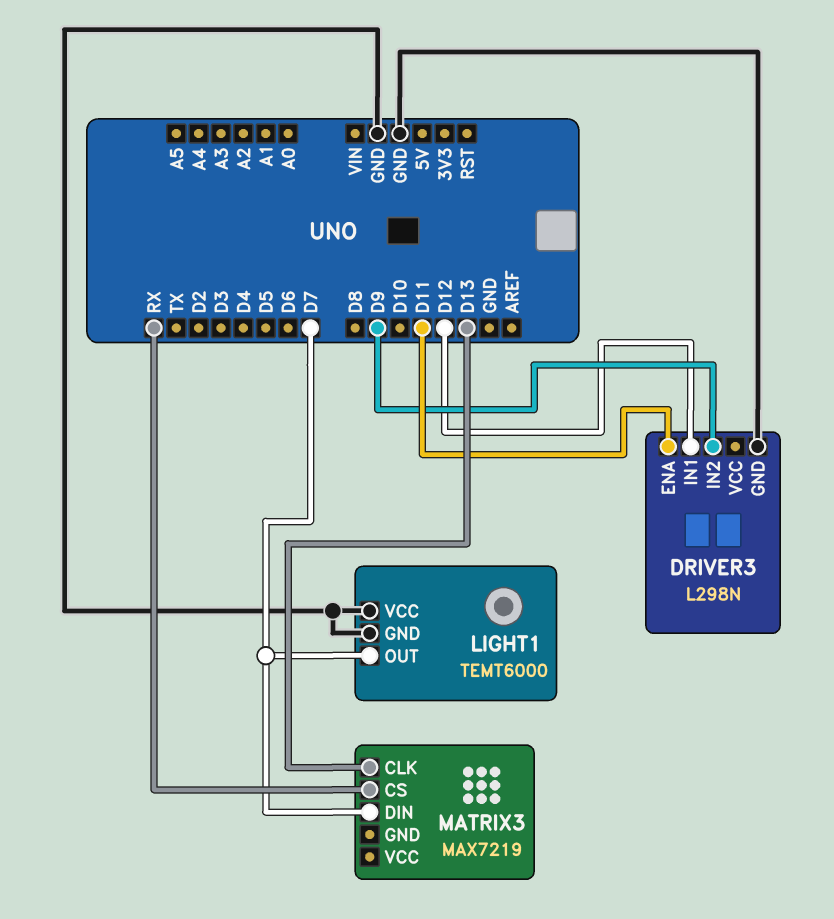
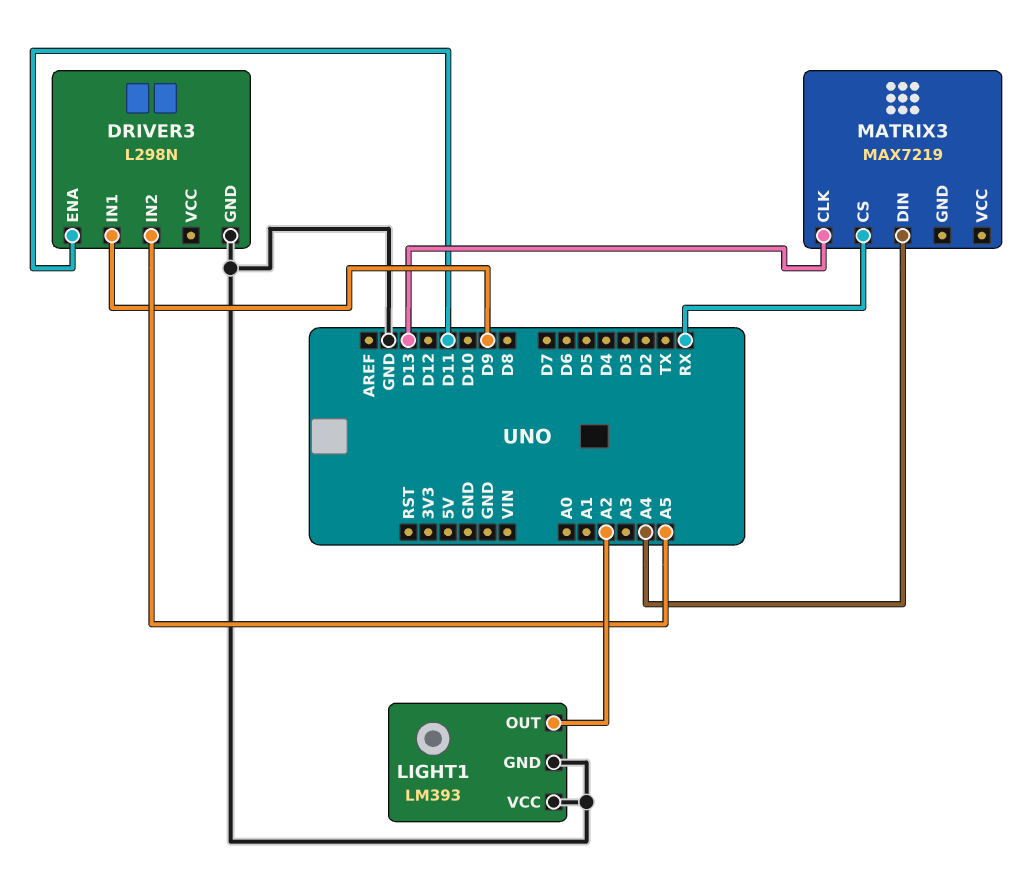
DRIVER3 pin IN1: D12 -> D9
DRIVER3 pin IN2: D9 -> A5
LIGHT1: TEMT6000 -> LM393
LIGHT1 pin OUT: D7 -> A2
MATRIX3 pin DIN: D7 -> A4

